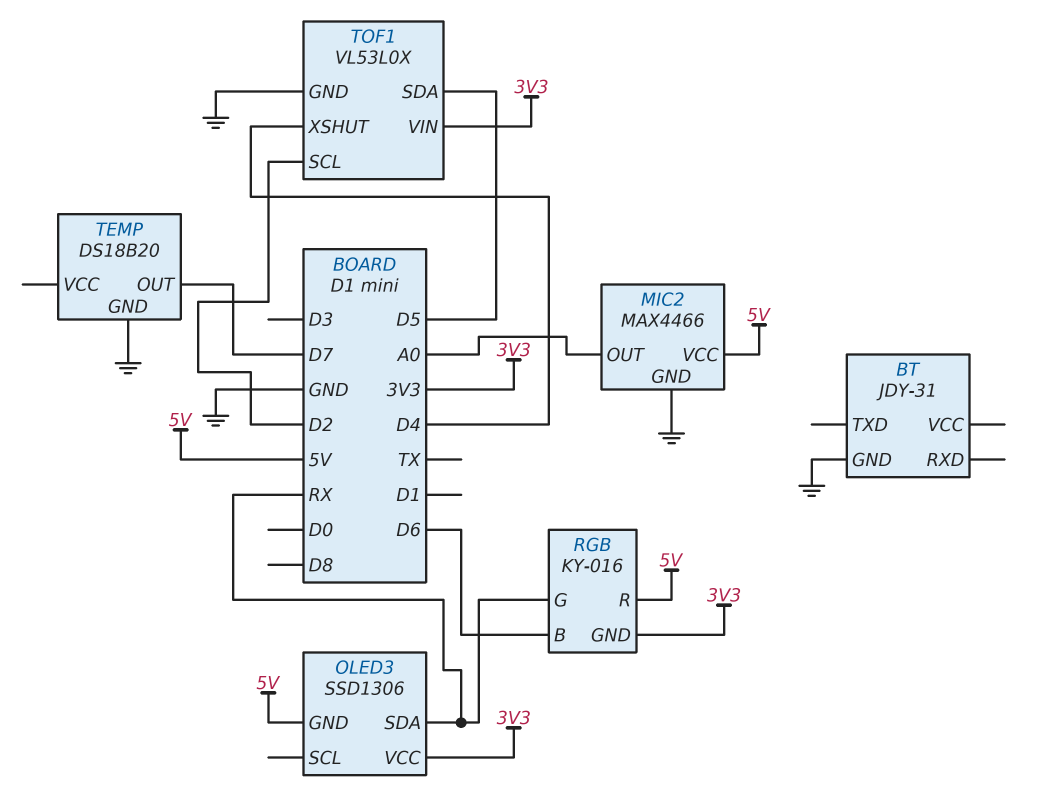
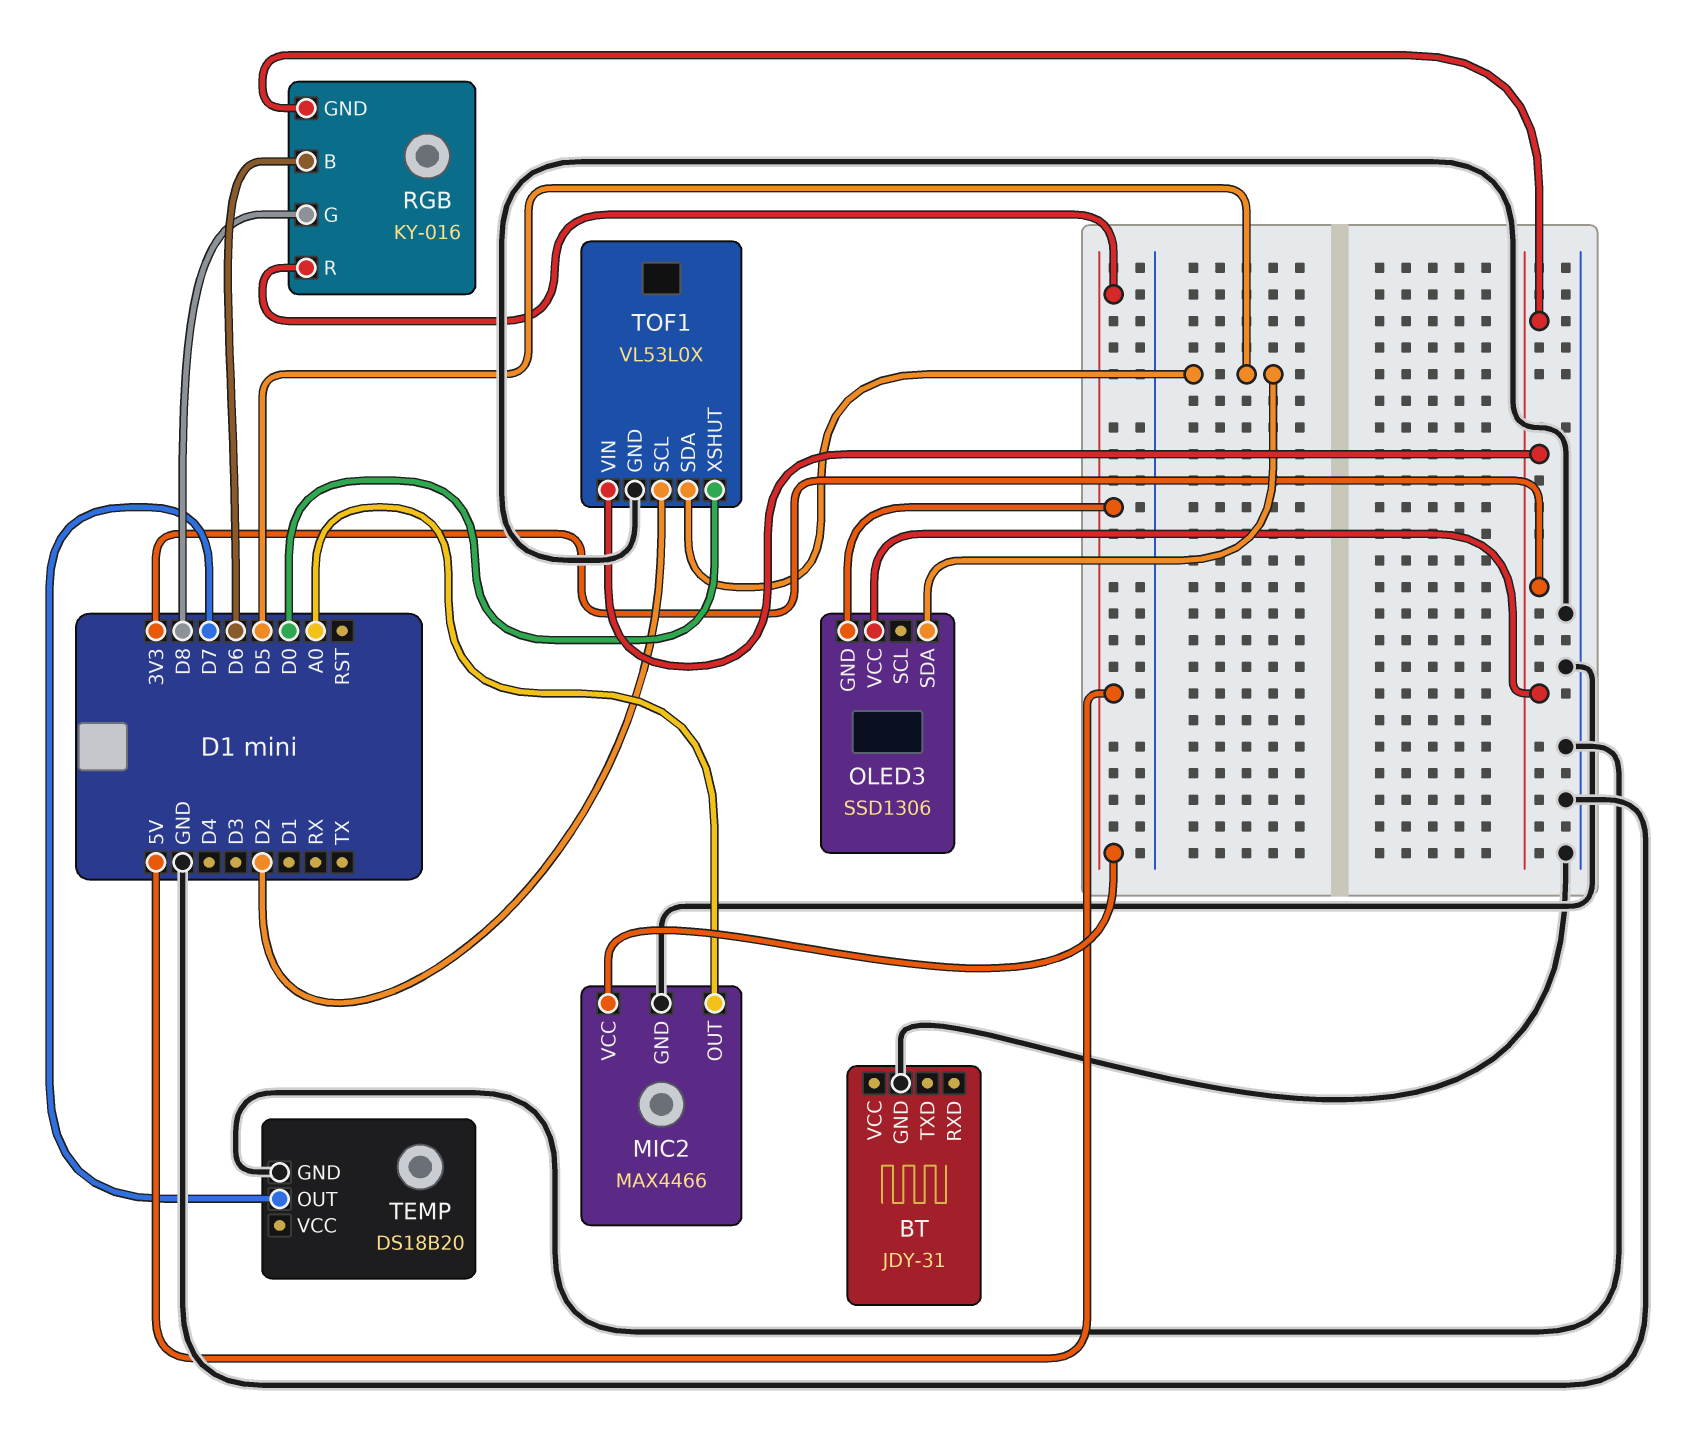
OLED3 pin SDA: RX -> D5
RGB pin G: RX -> D8
TOF1 pin XSHUT: D4 -> D0

